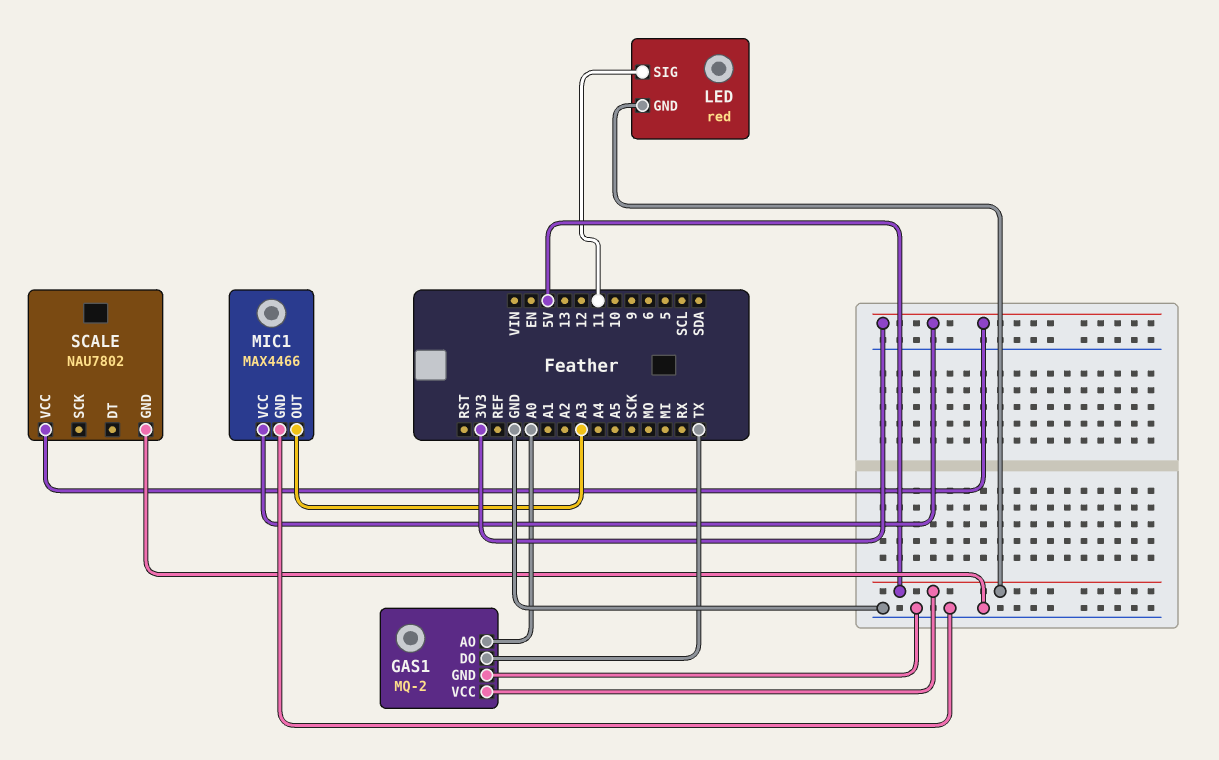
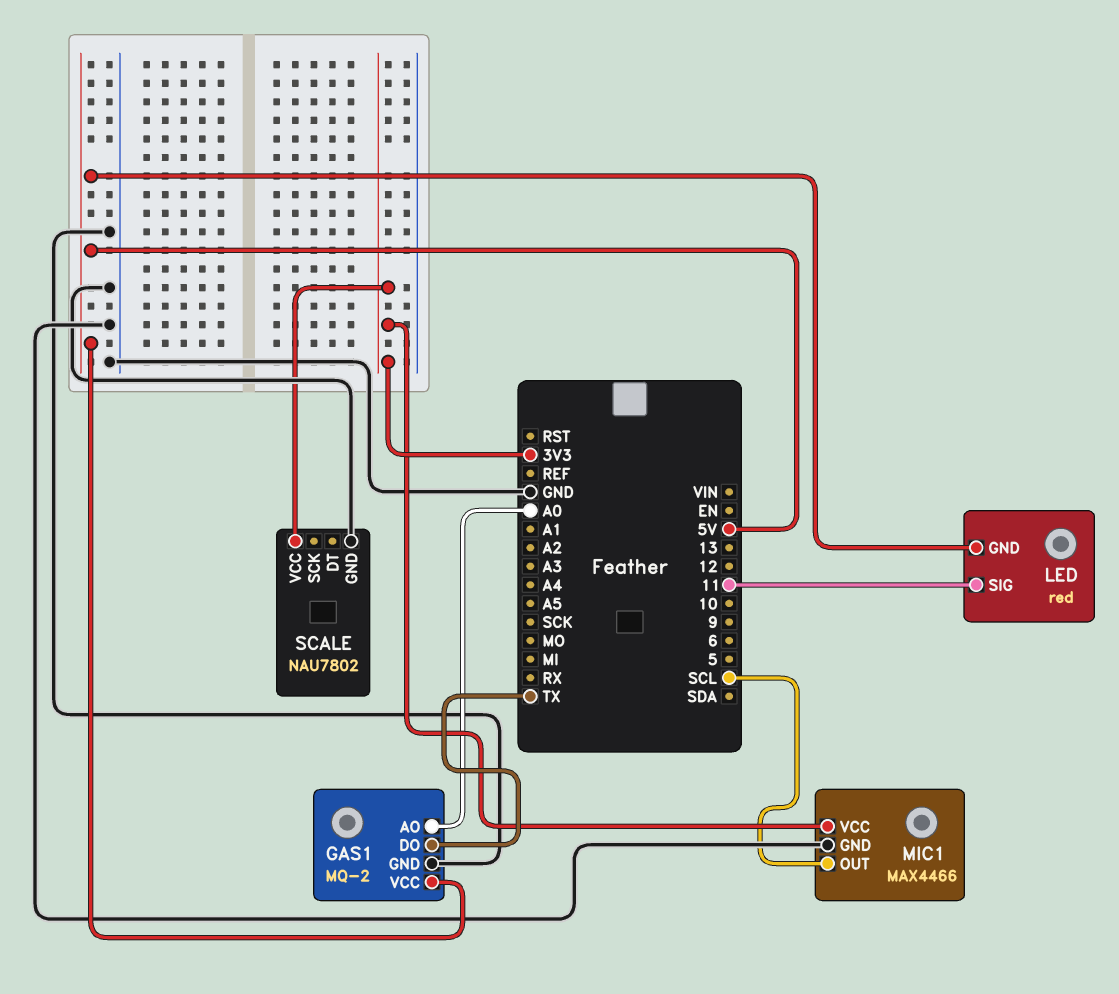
MIC1 pin OUT: A3 -> SCL

